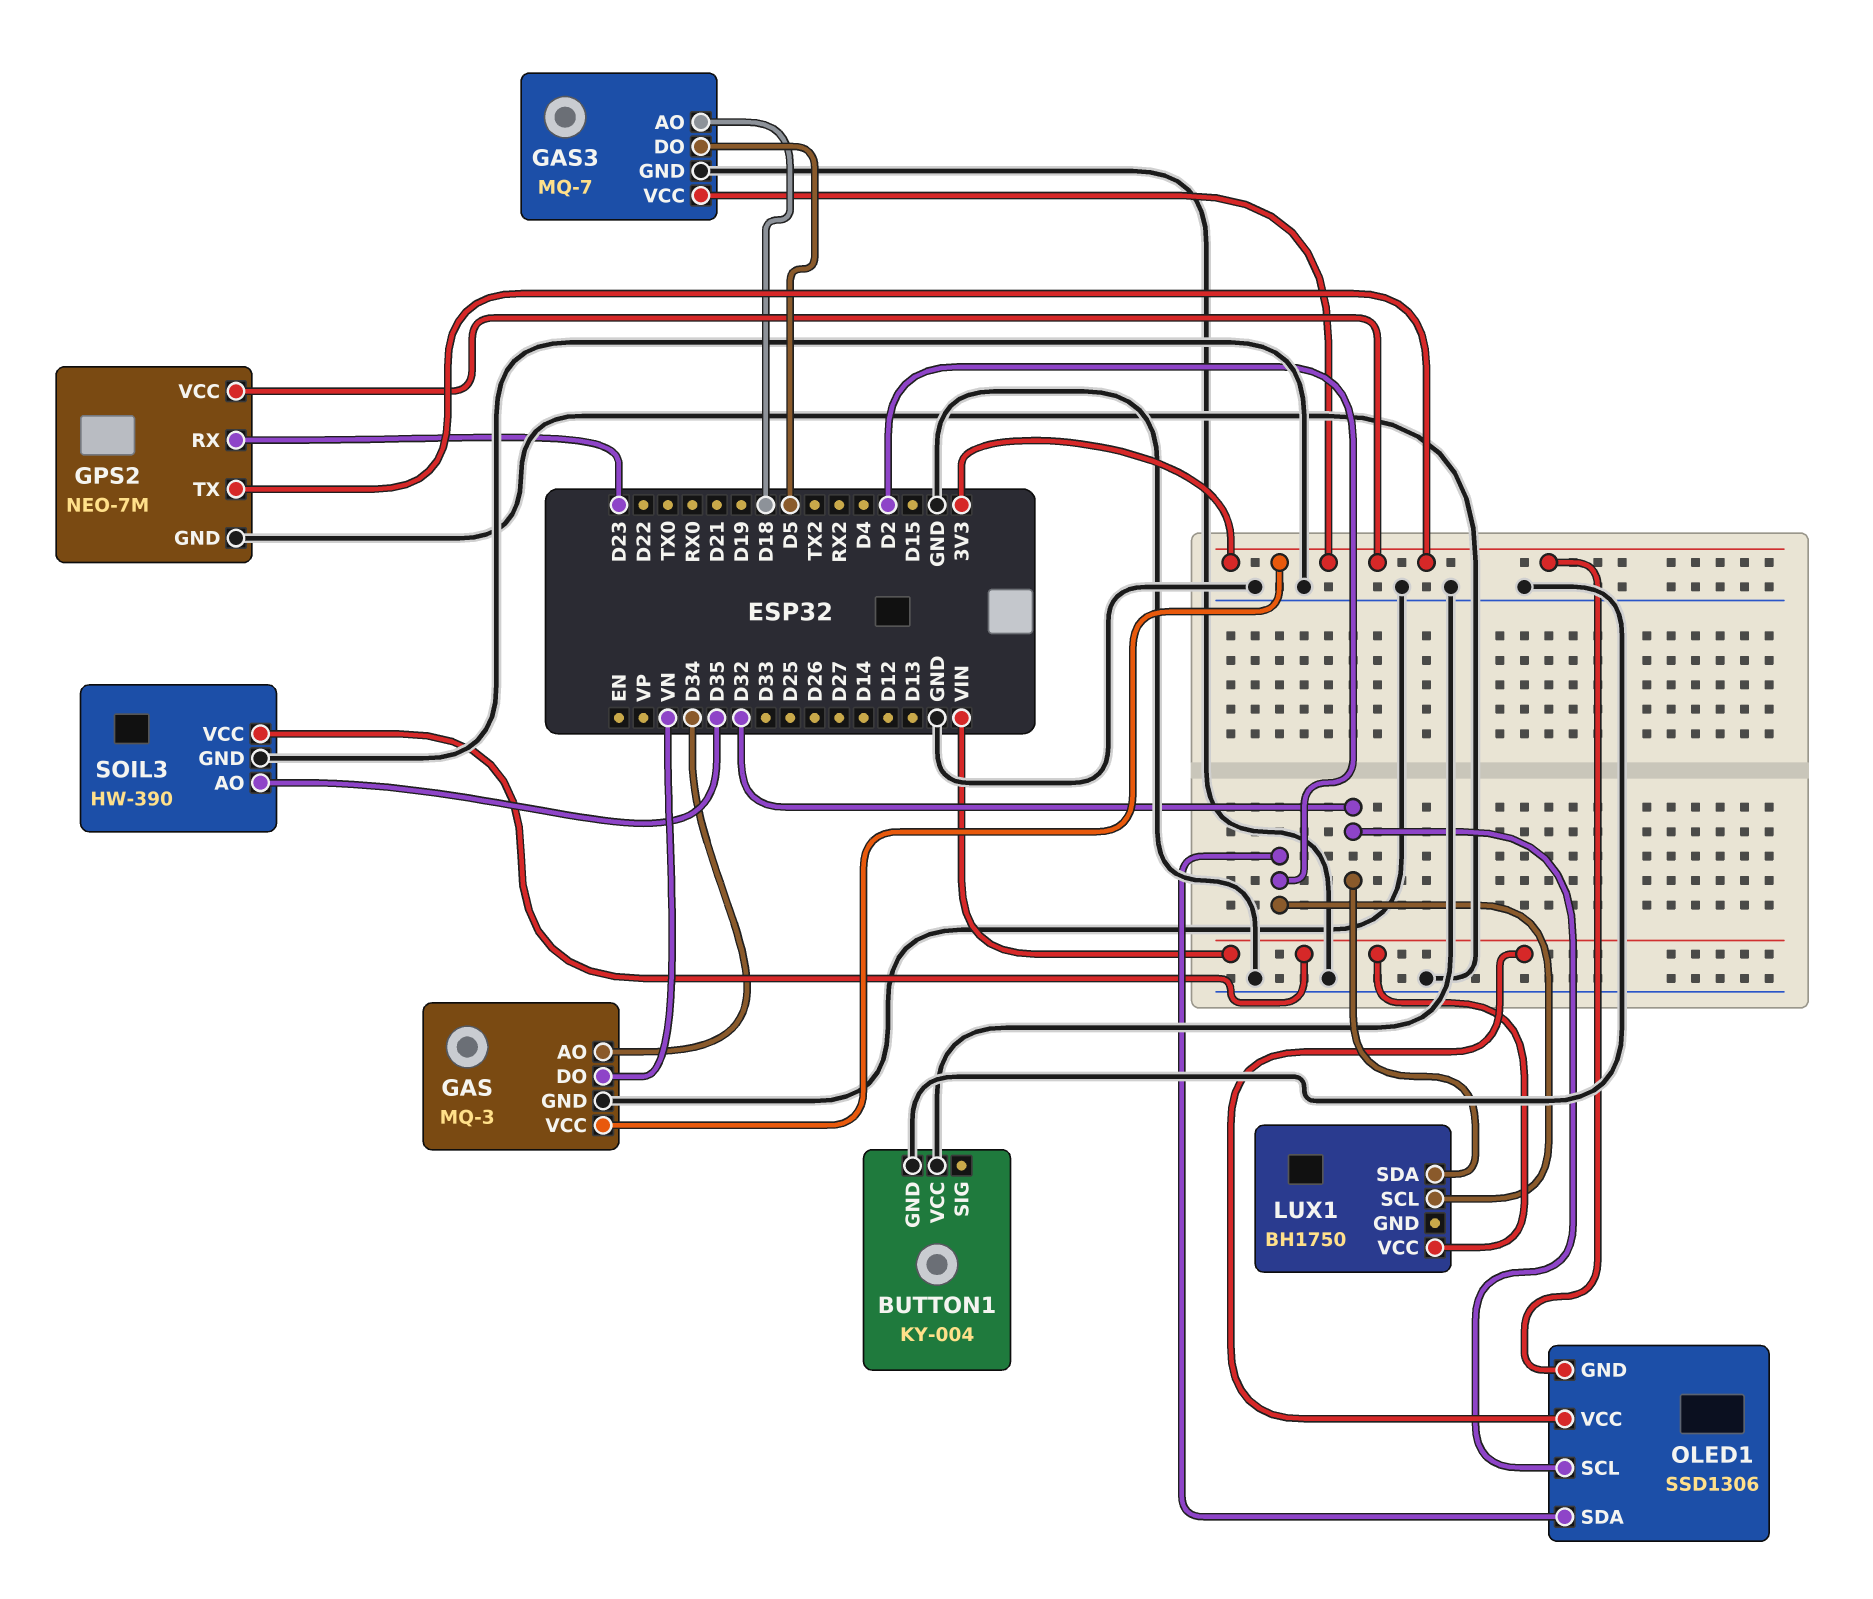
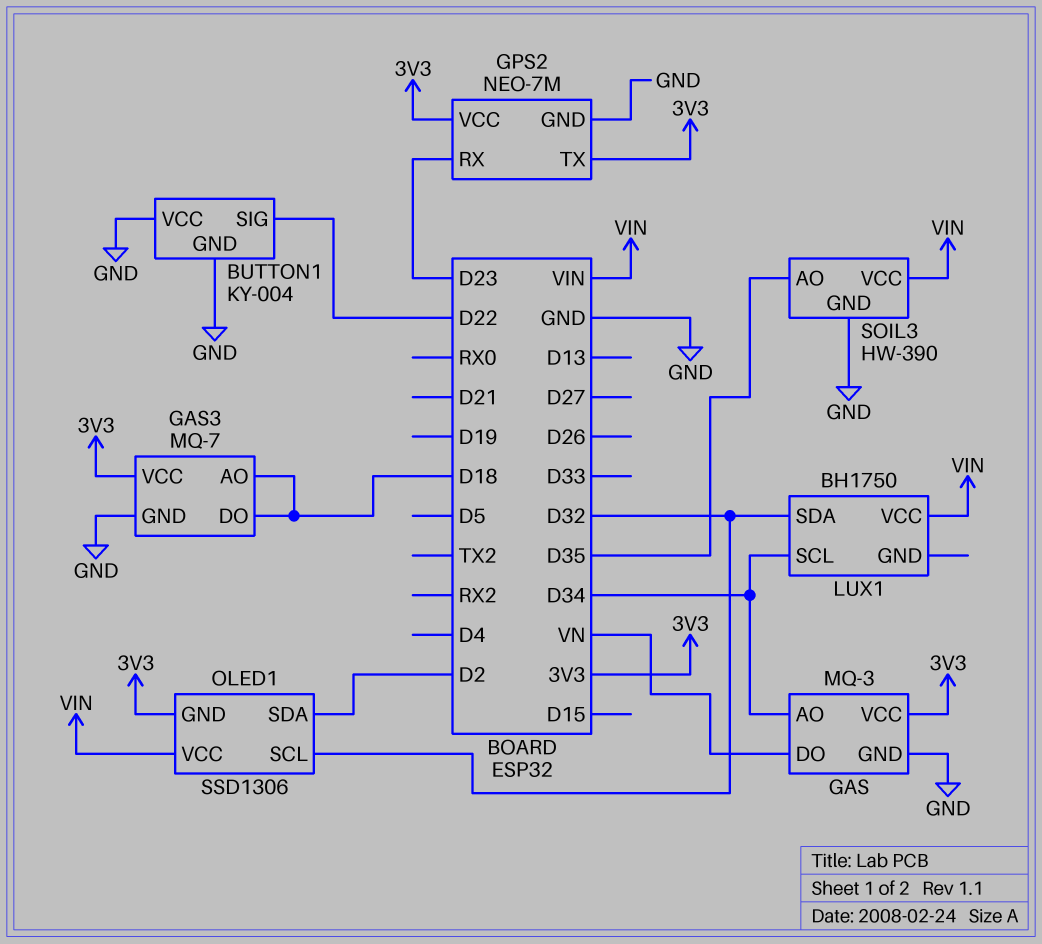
BUTTON1 pin SIG: none -> D22
GAS3 pin DO: D5 -> D18
LUX1 pin SCL: D2 -> D34

